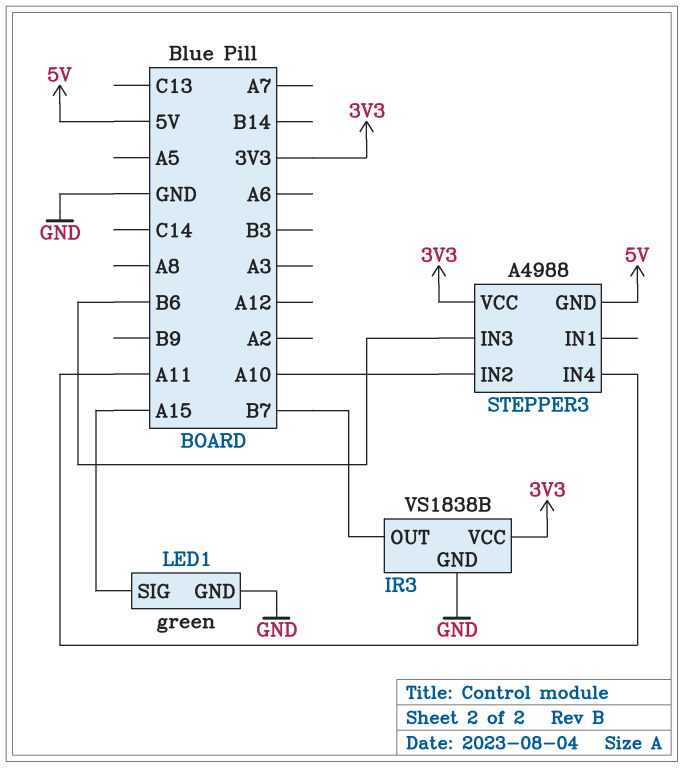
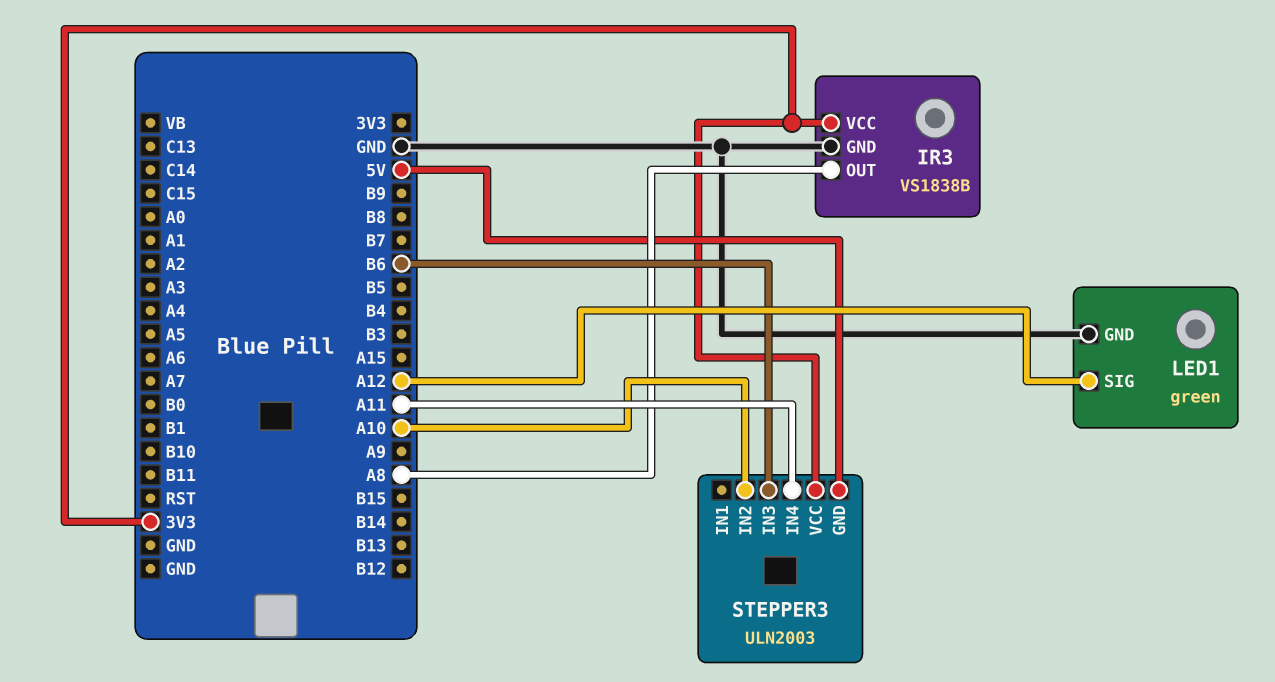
IR3 pin OUT: B7 -> A8
LED1 pin SIG: A15 -> A12
STEPPER3: A4988 -> ULN2003

